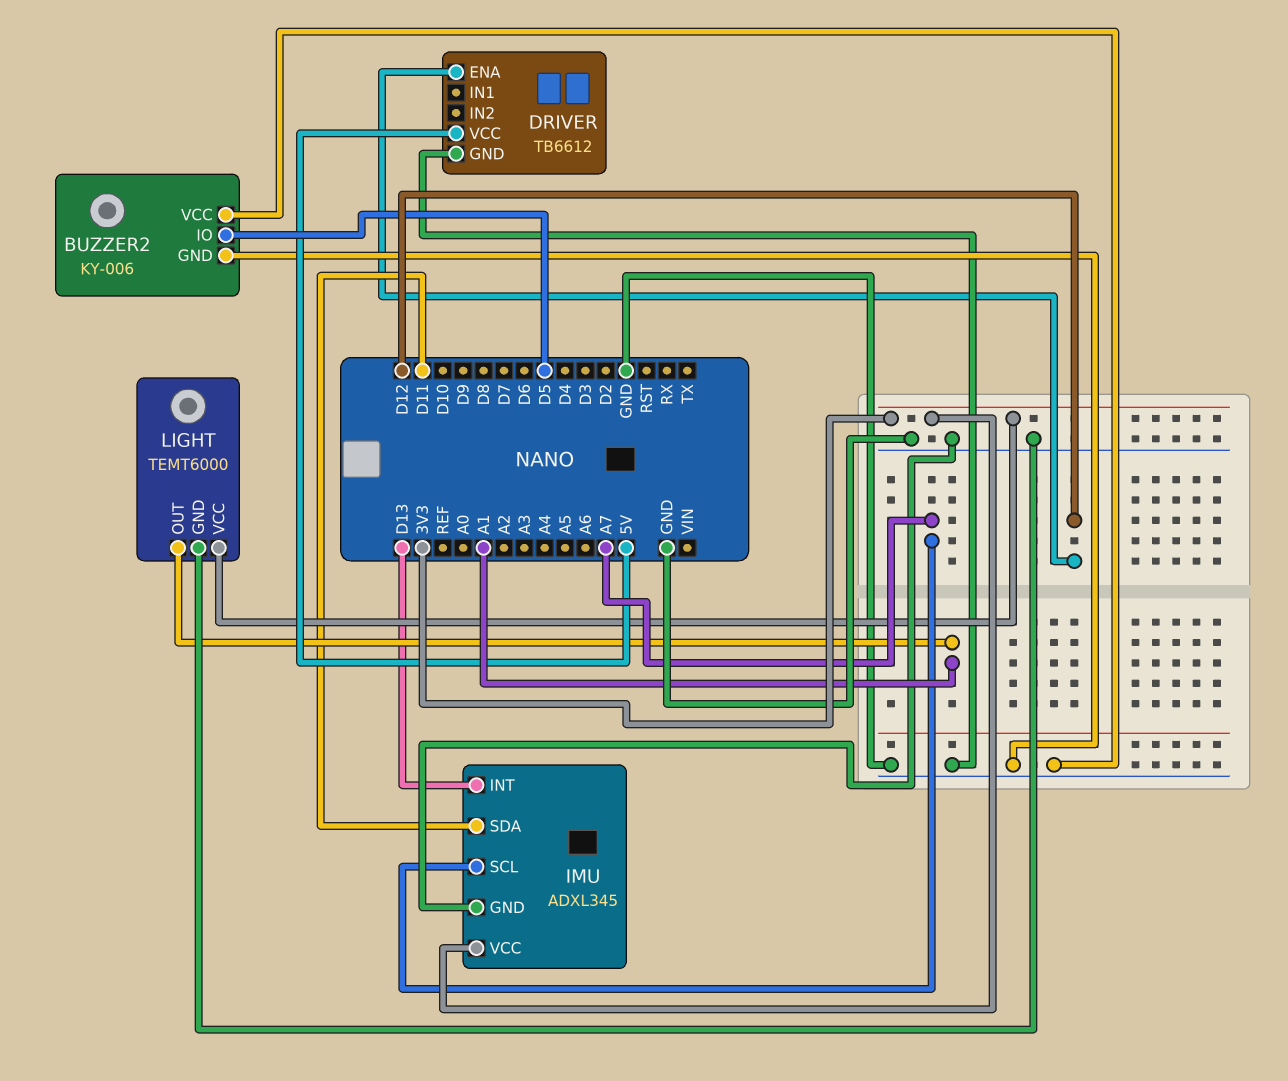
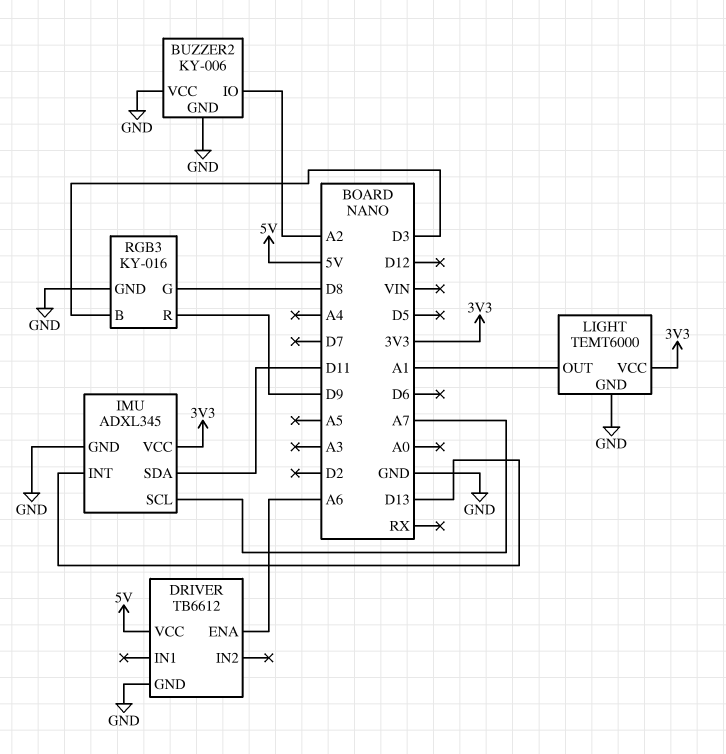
BUZZER2 pin IO: D5 -> A2
DRIVER pin ENA: D12 -> A6
RGB3: none -> KY-016
RGB3 pin B: none -> D3
RGB3 pin G: none -> D8
RGB3 pin GND: none -> GND
RGB3 pin R: none -> D9

